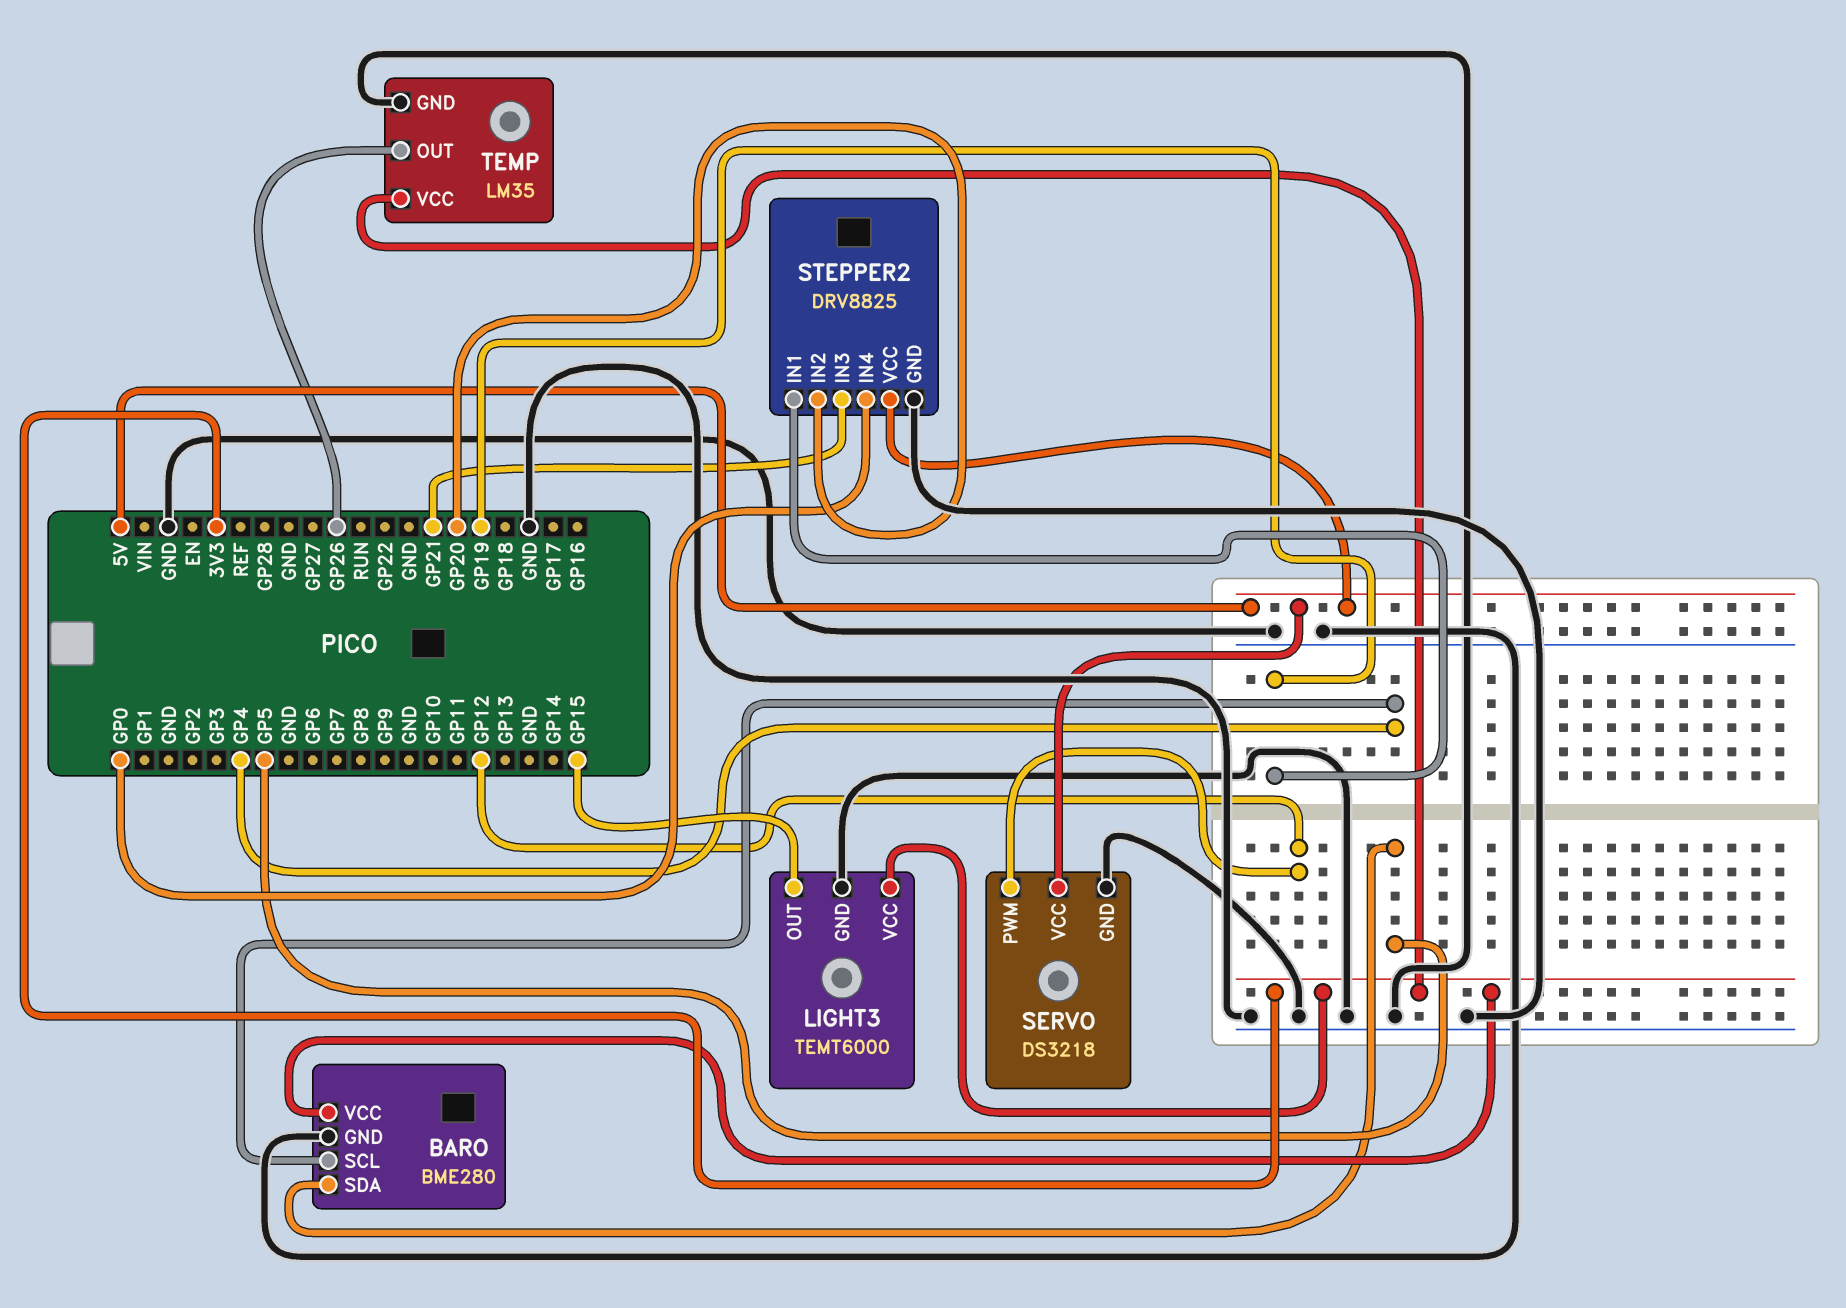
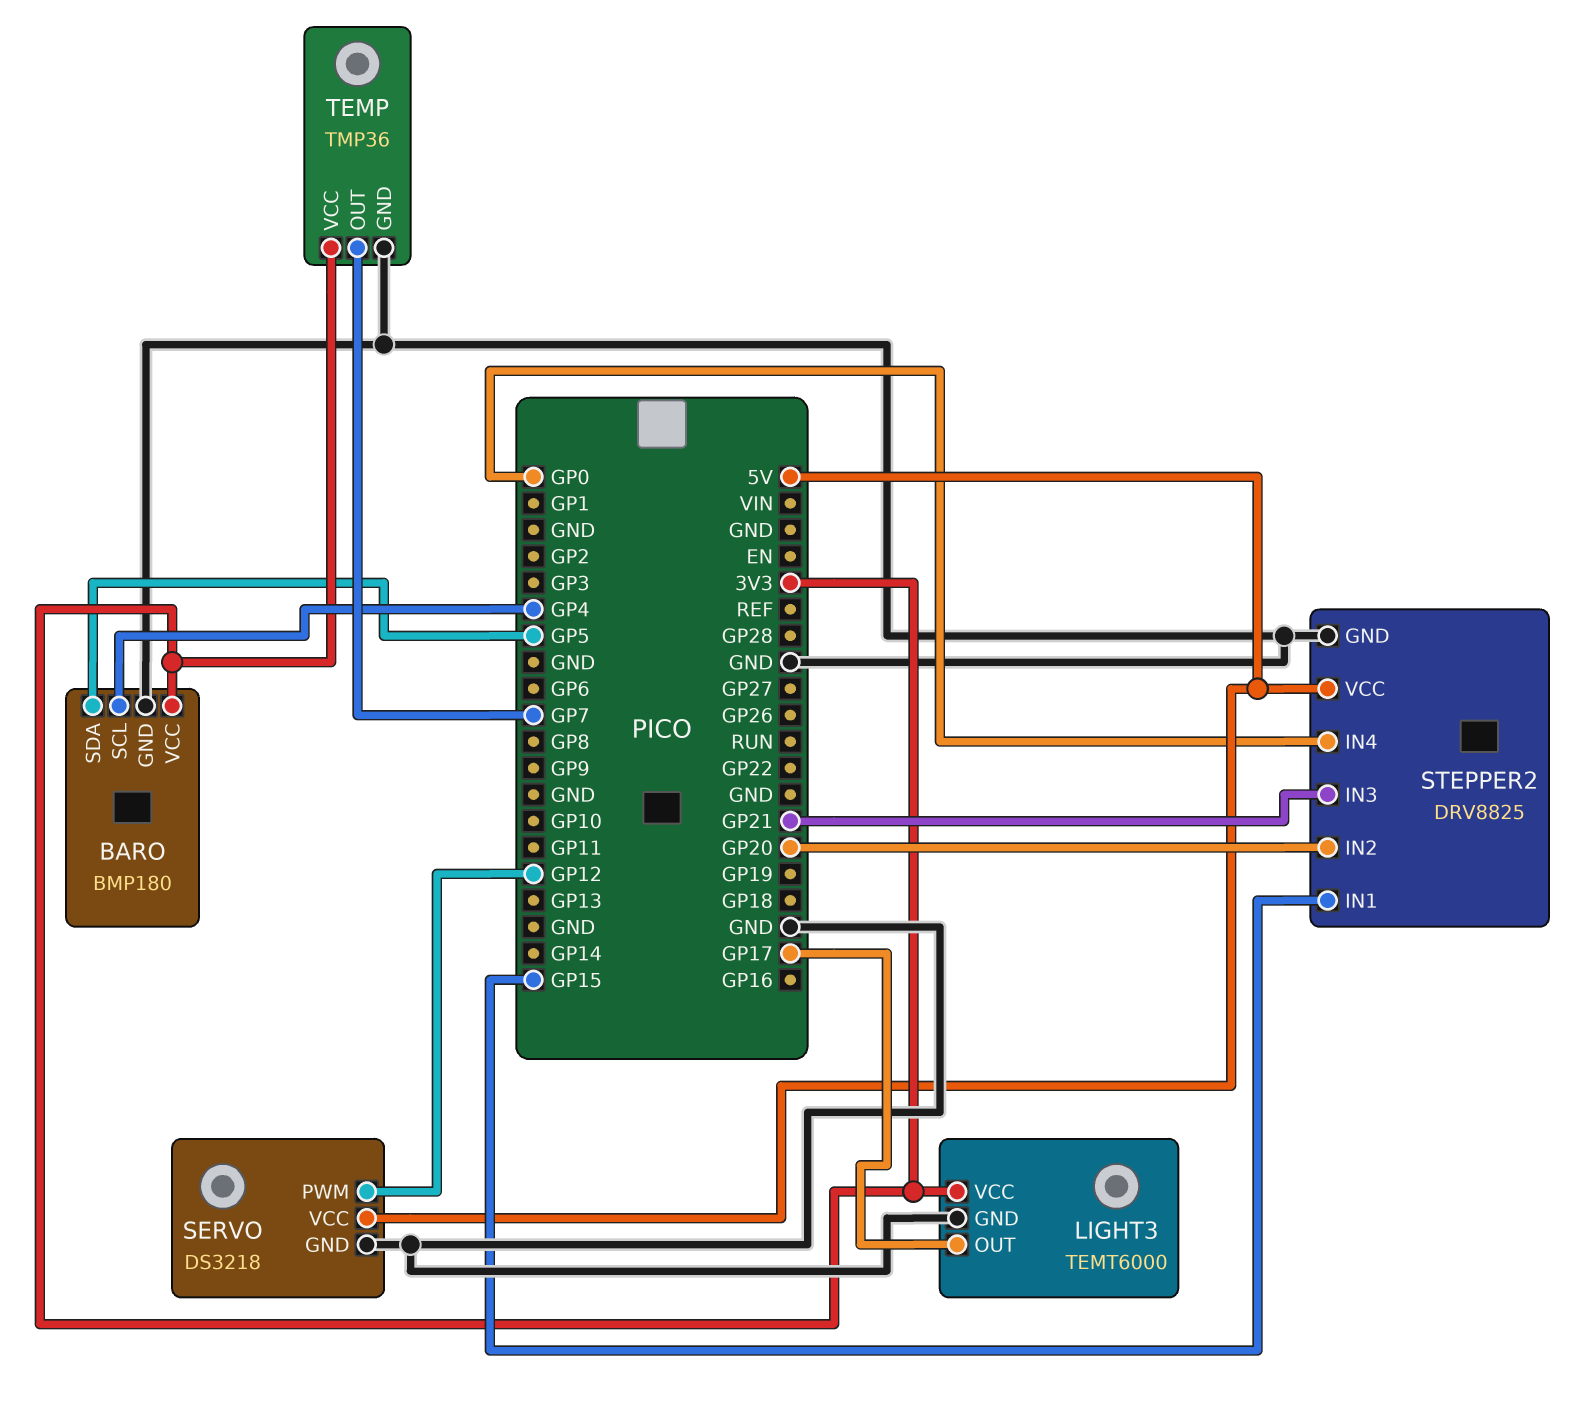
BARO: BME280 -> BMP180
LIGHT3 pin OUT: GP15 -> GP17
STEPPER2 pin IN1: GP19 -> GP15
TEMP: LM35 -> TMP36
TEMP pin OUT: GP26 -> GP7

